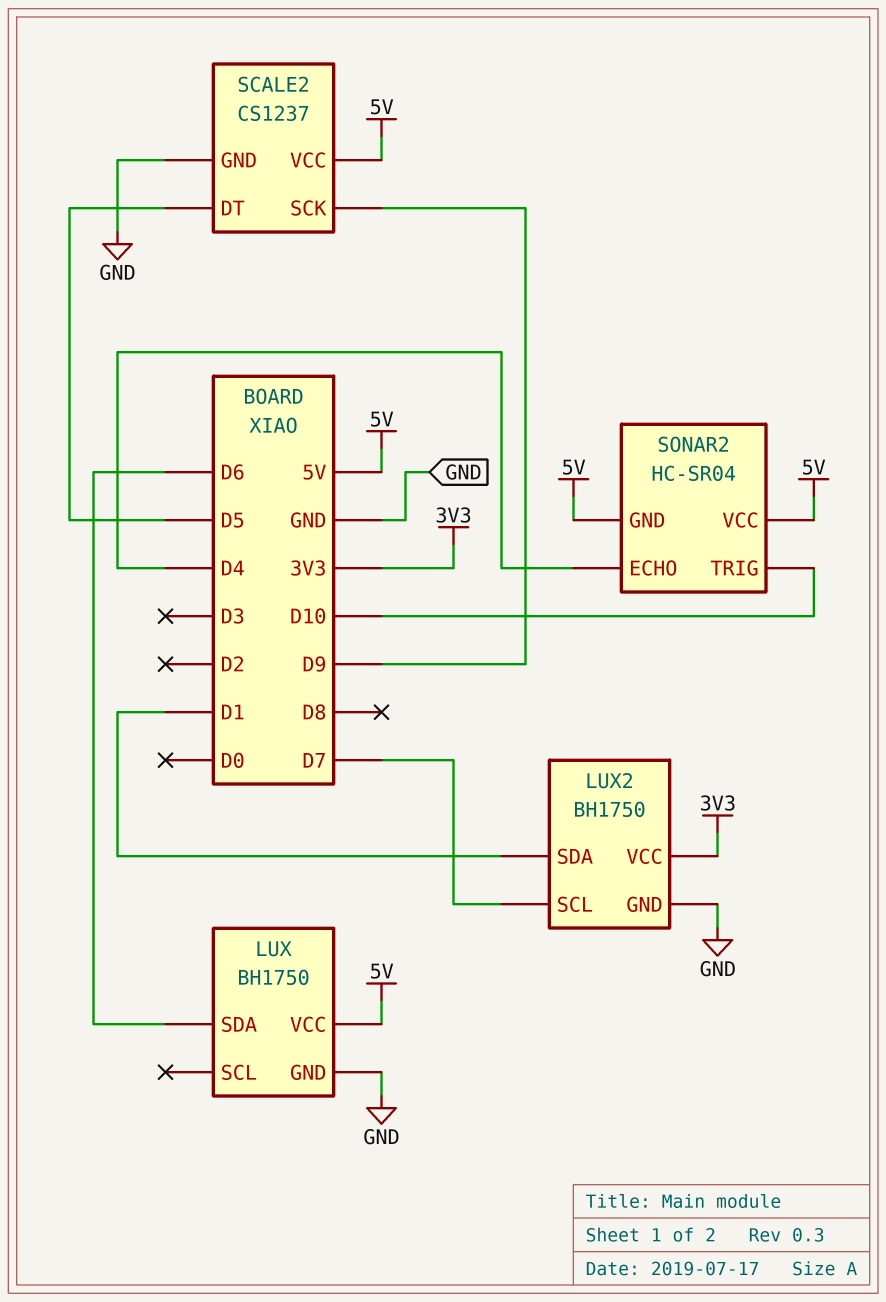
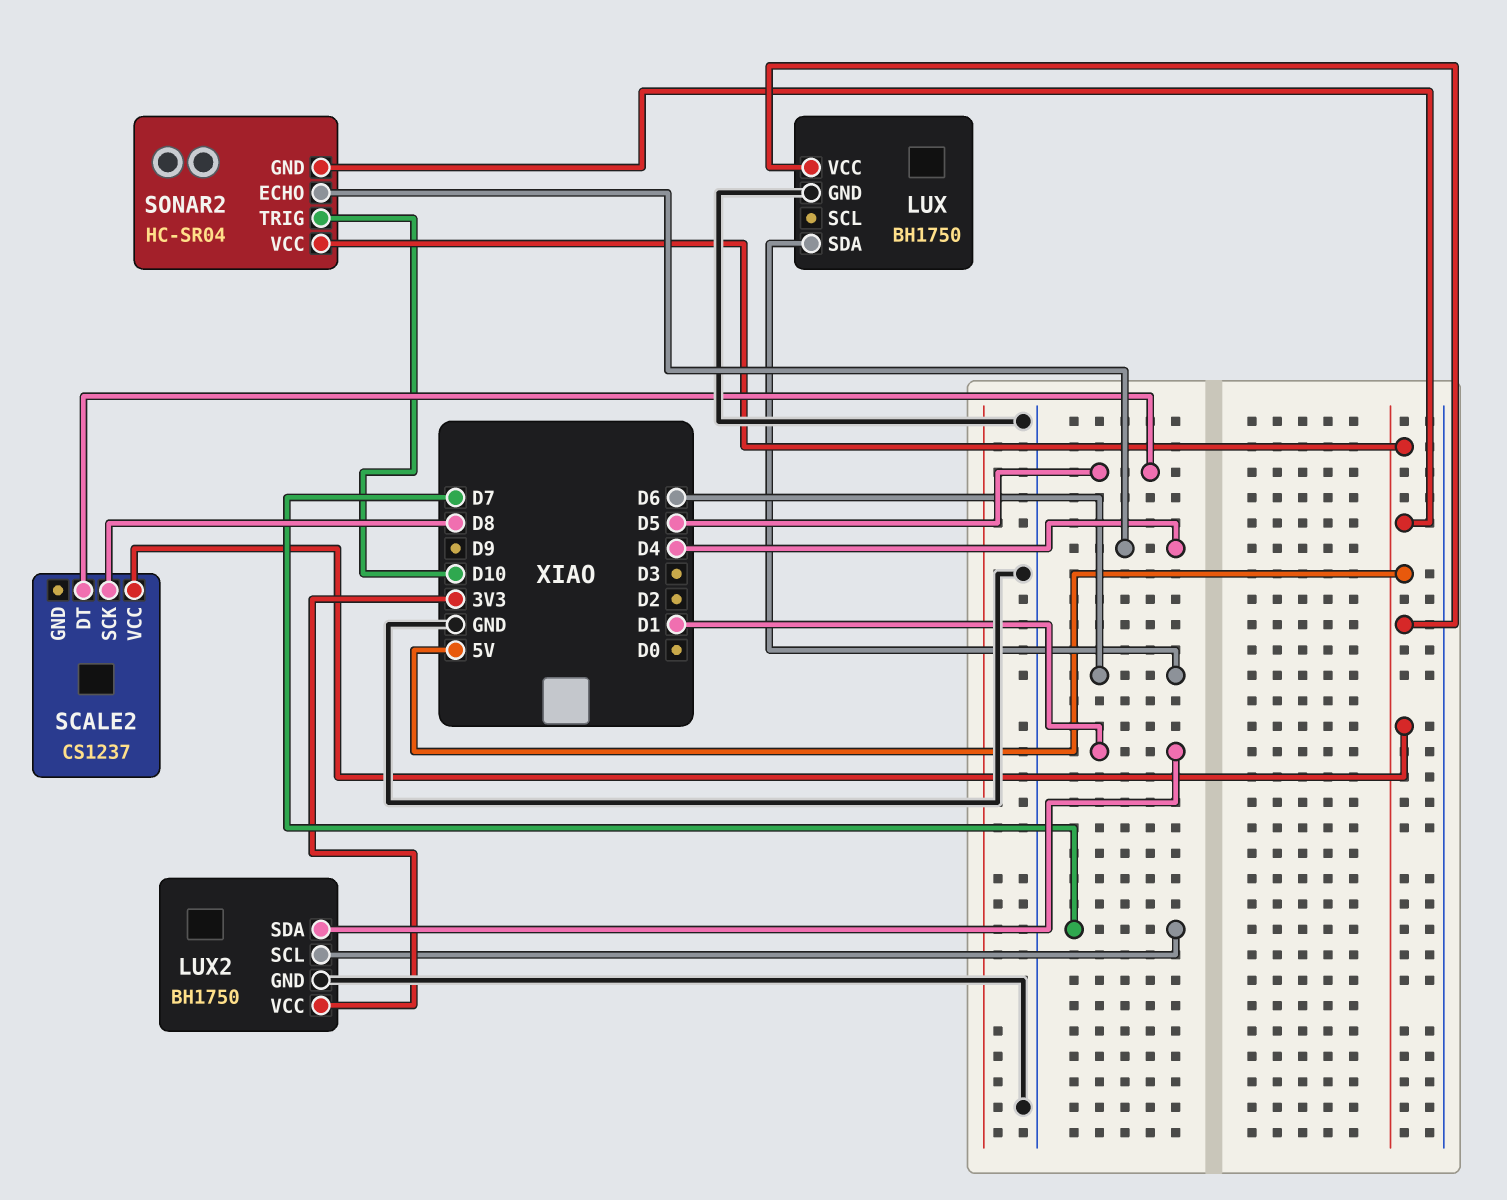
SCALE2 pin GND: GND -> none
SCALE2 pin SCK: D9 -> D8

